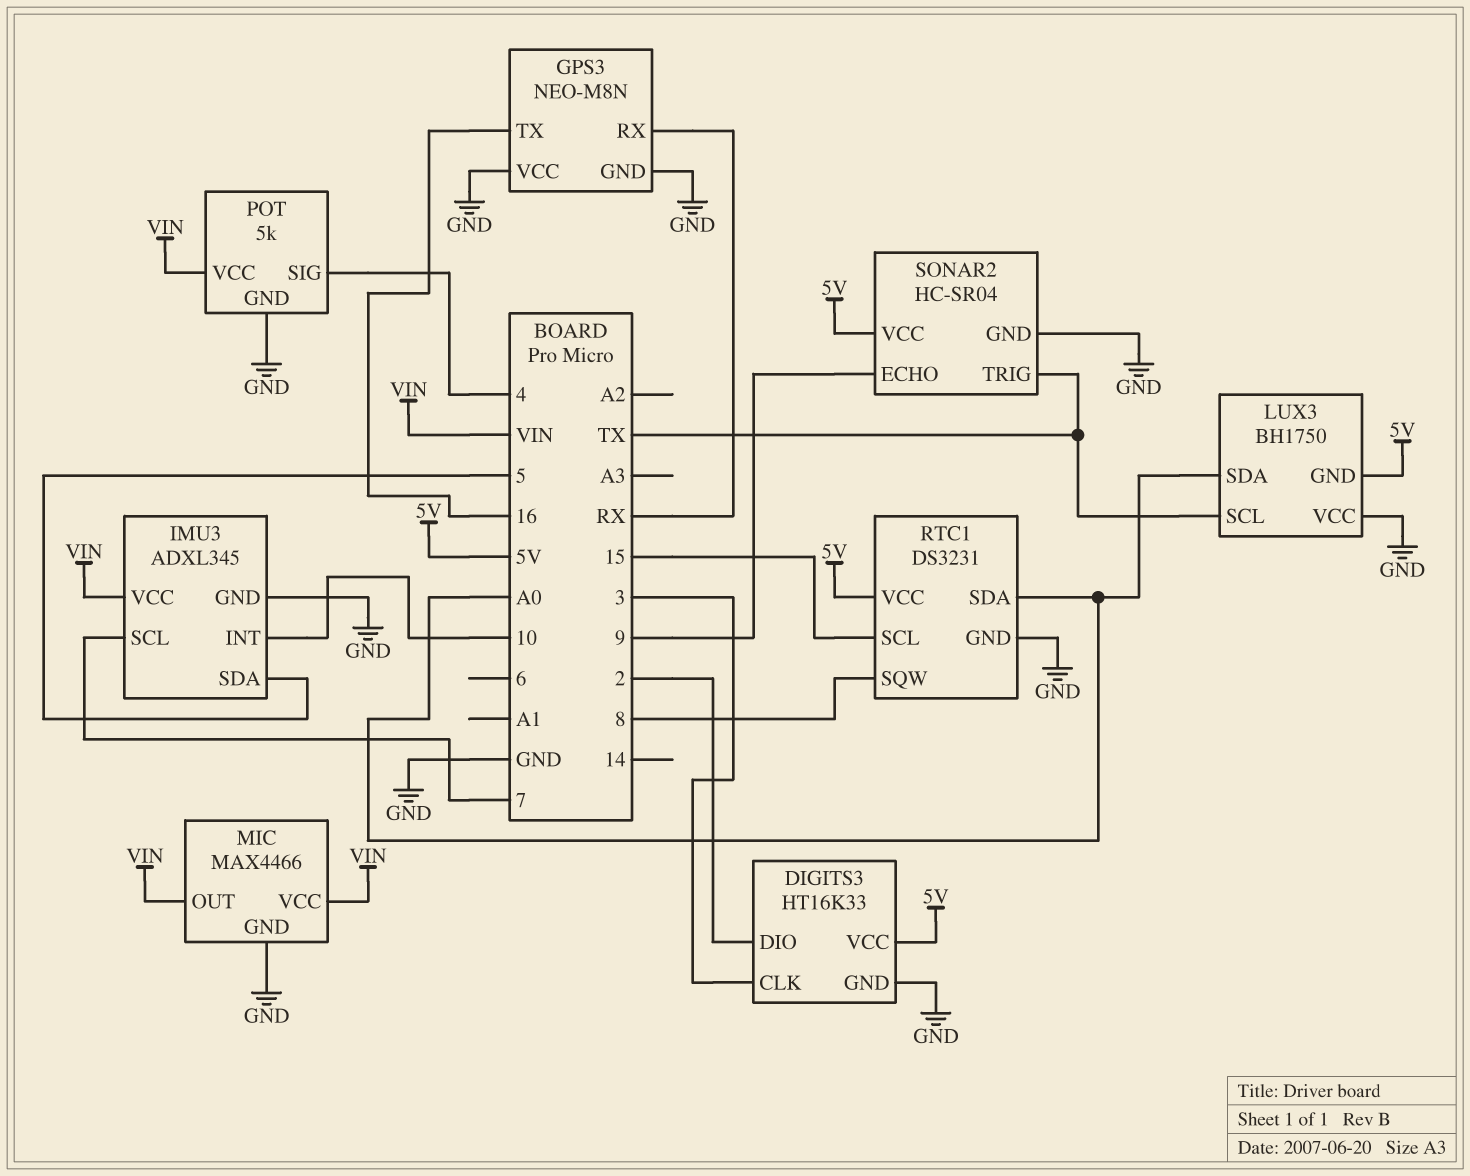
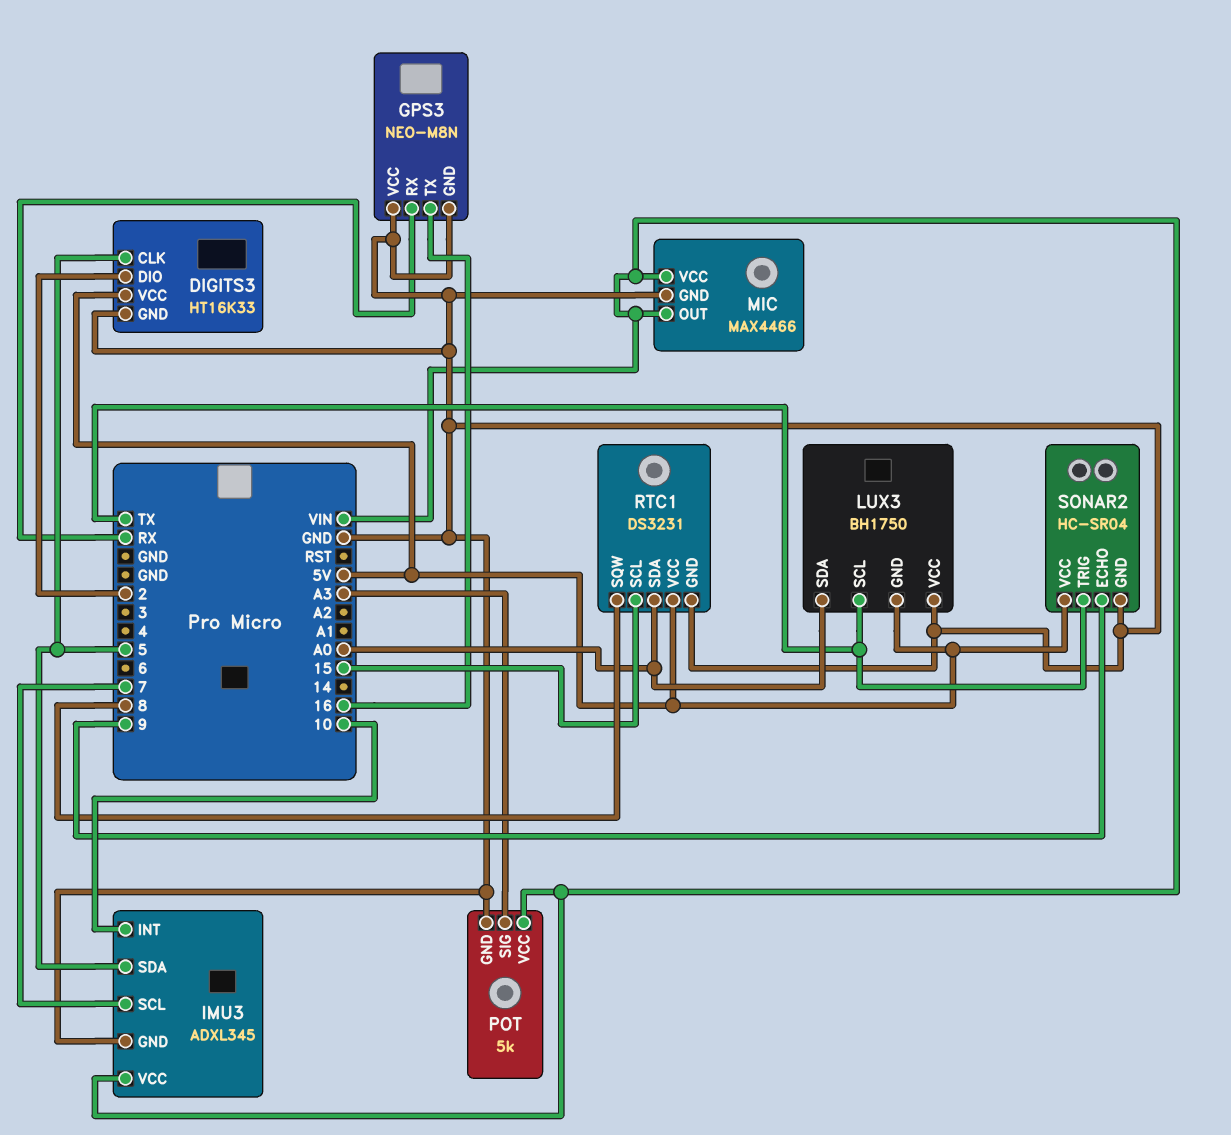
DIGITS3 pin CLK: 3 -> 5
POT pin SIG: 4 -> A3

